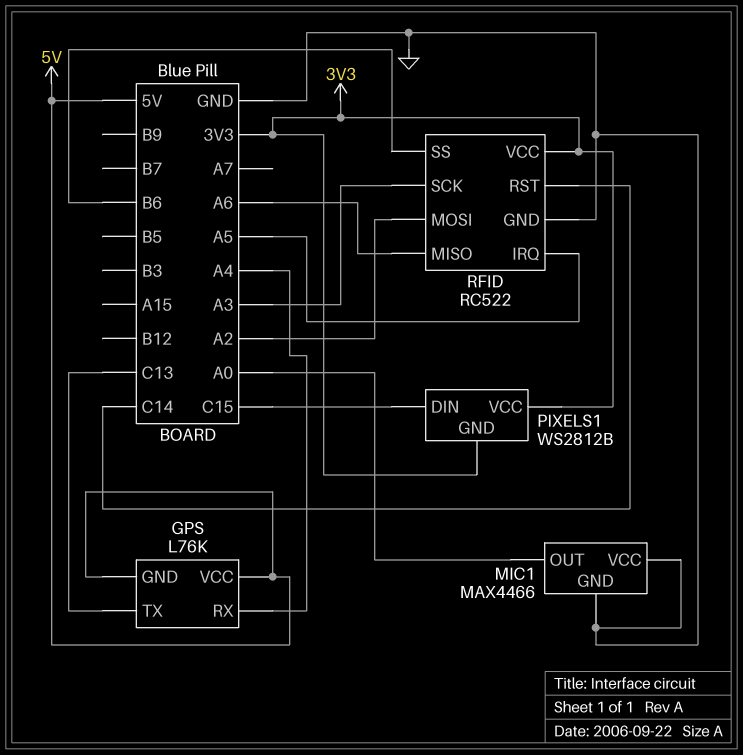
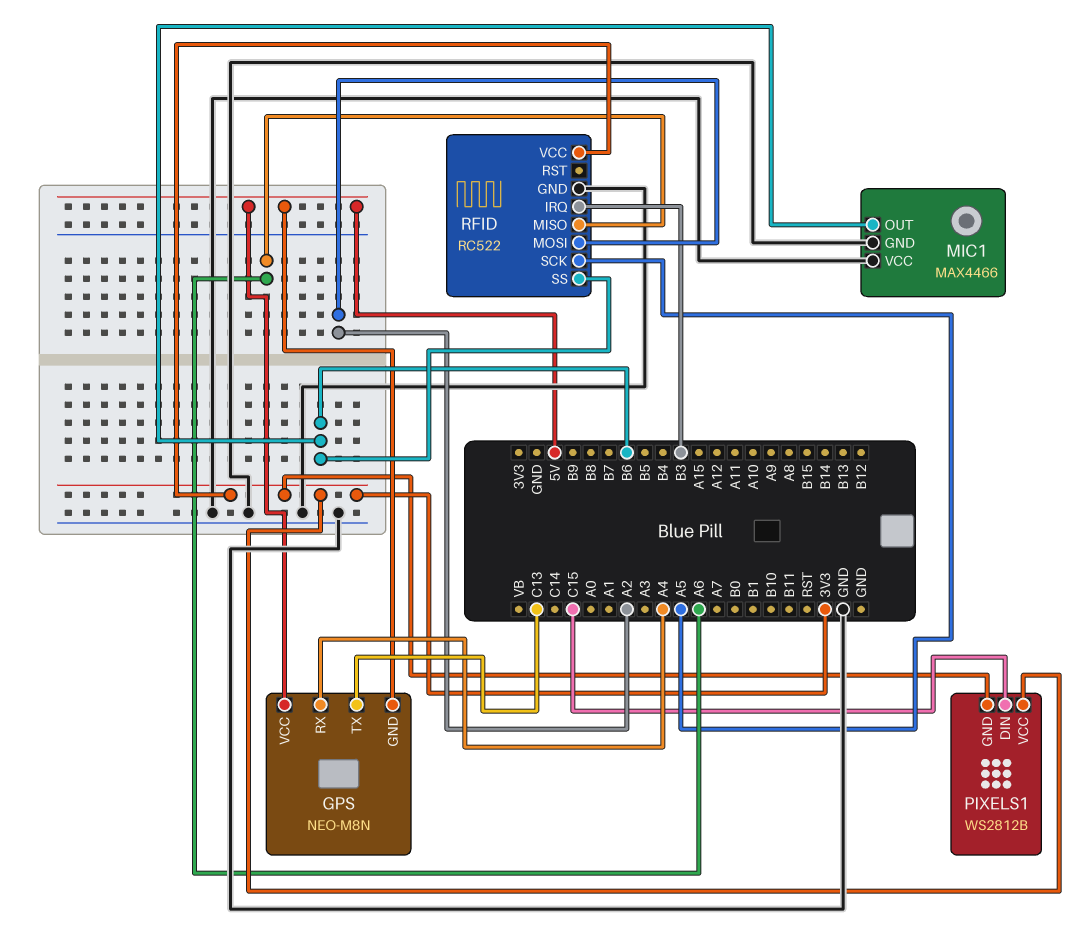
GPS: L76K -> NEO-M8N
MIC1 pin OUT: A0 -> B6
RFID pin IRQ: A5 -> B3
RFID pin RST: C14 -> none
RFID pin SCK: A3 -> A5

